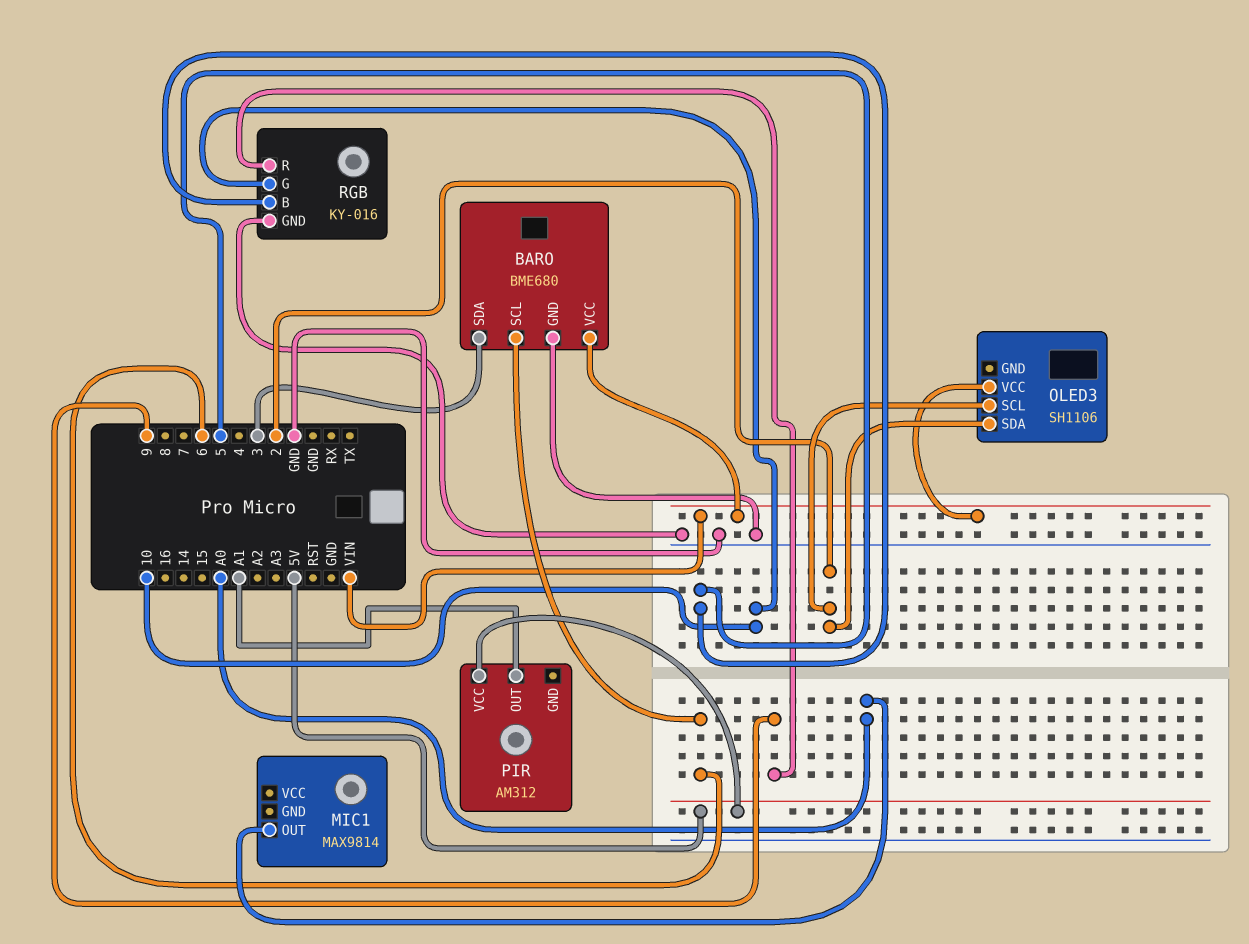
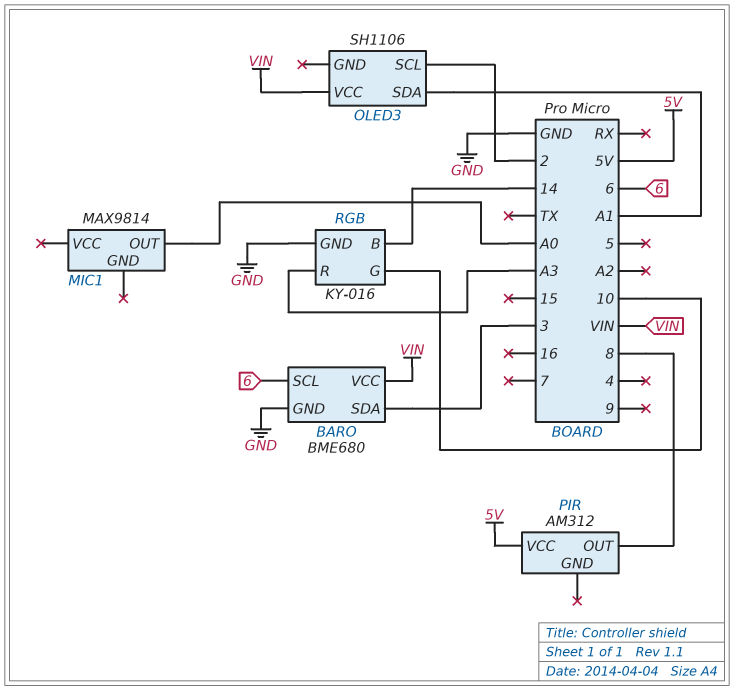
OLED3 pin SDA: 2 -> A1
PIR pin OUT: A1 -> 8
RGB pin B: 5 -> 14
RGB pin R: 9 -> A3

